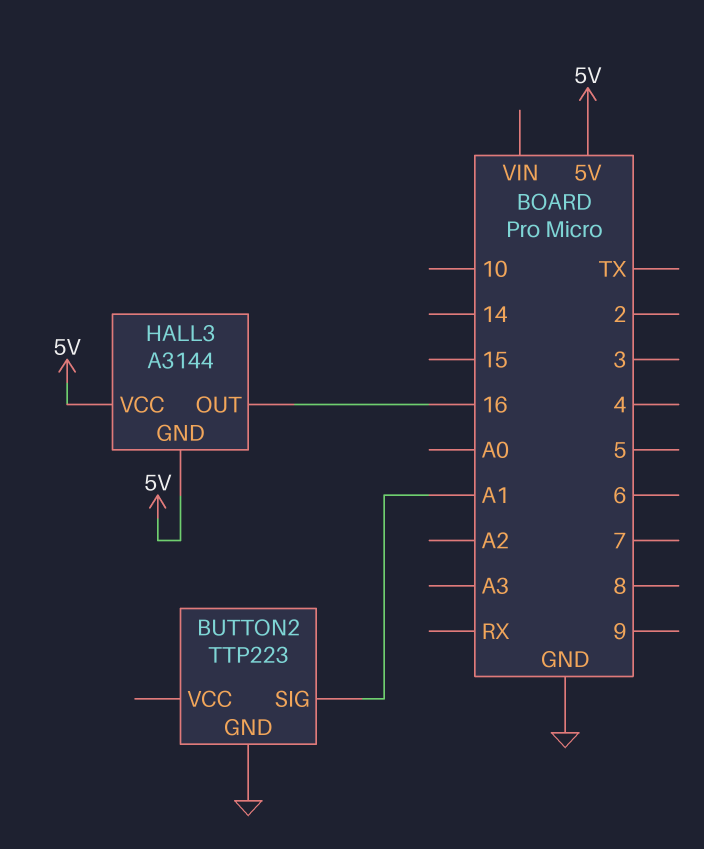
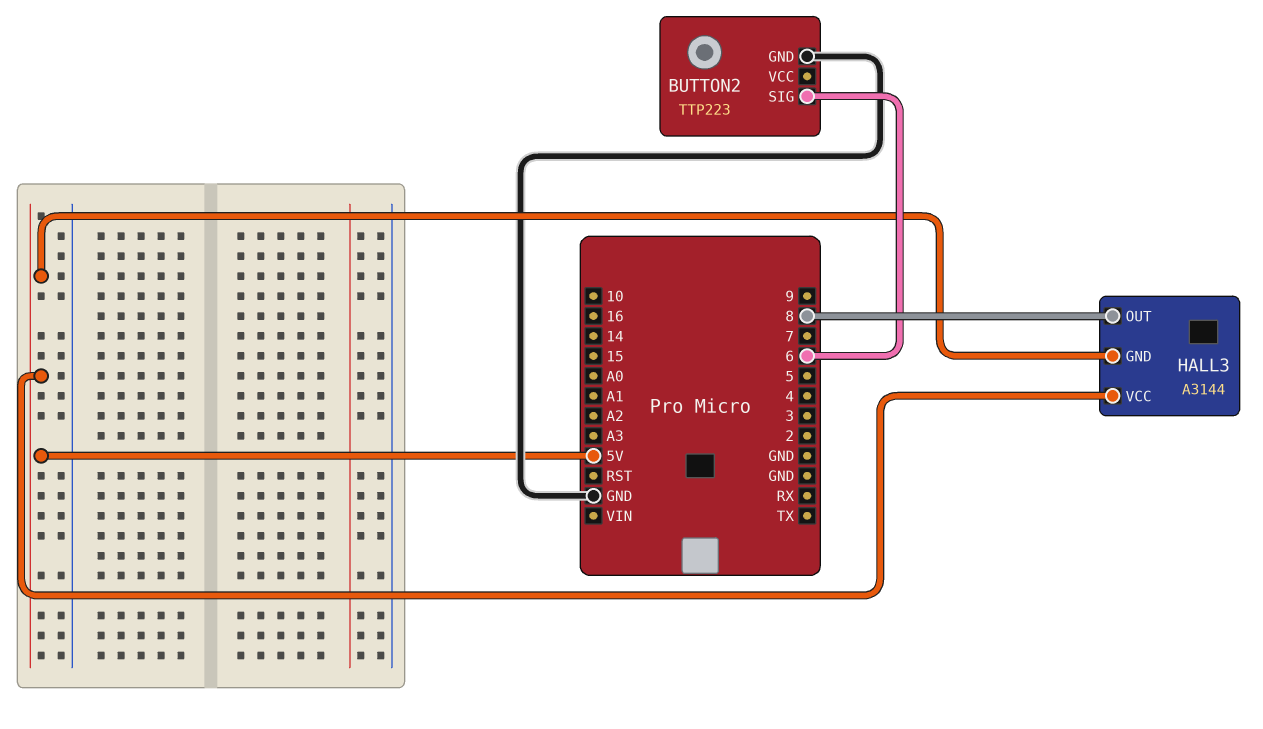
BUTTON2 pin SIG: A1 -> 6
HALL3 pin OUT: 16 -> 8

